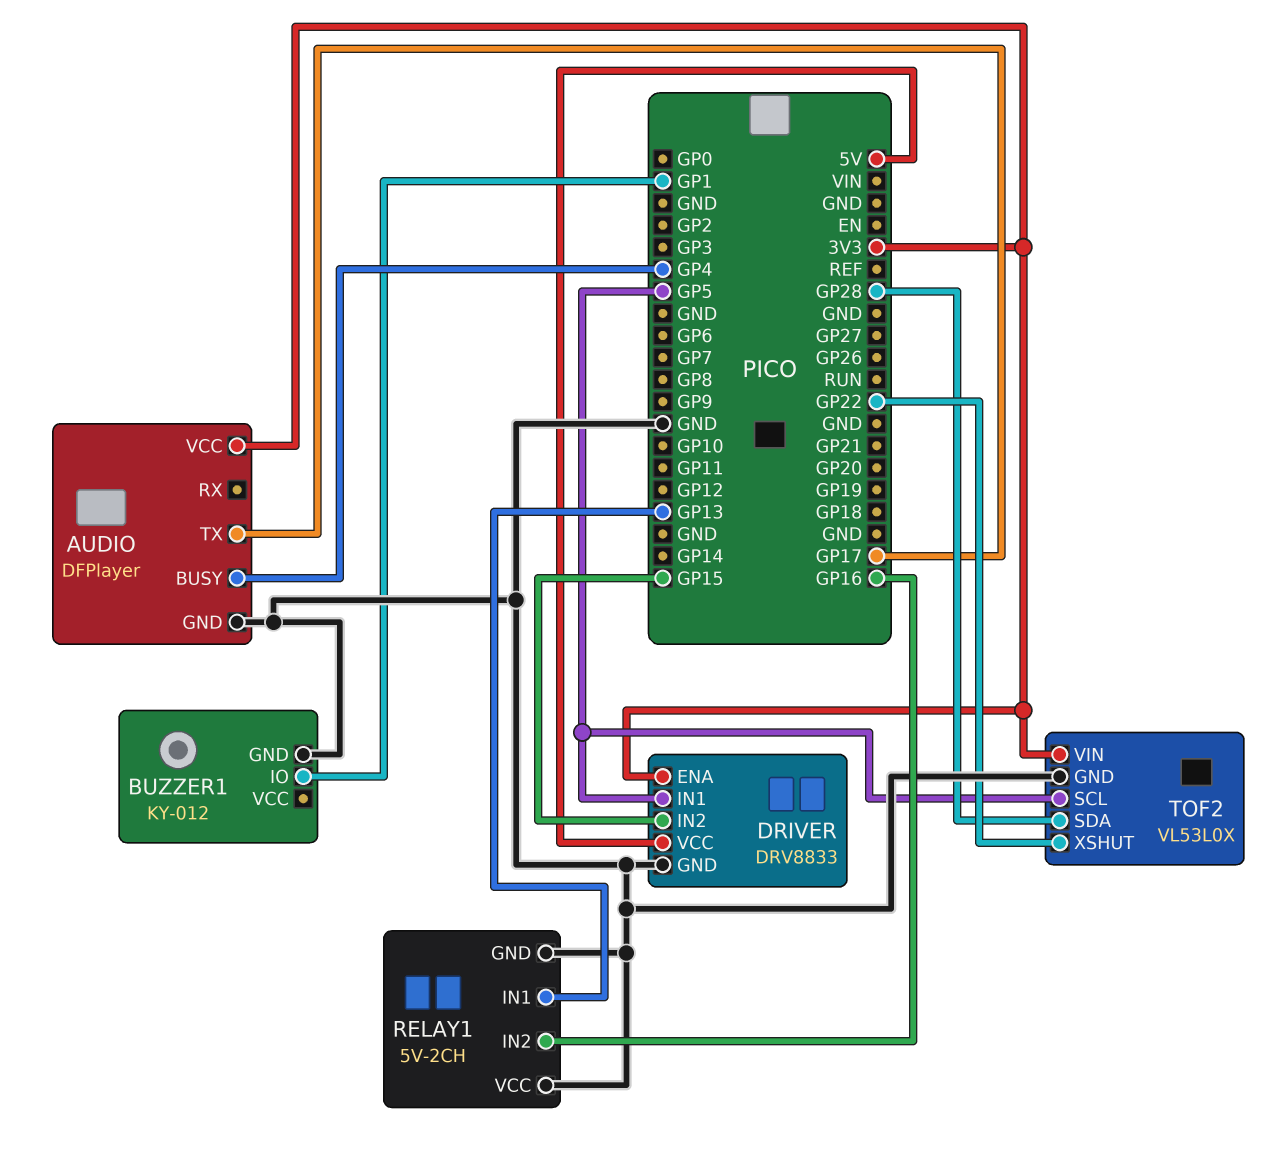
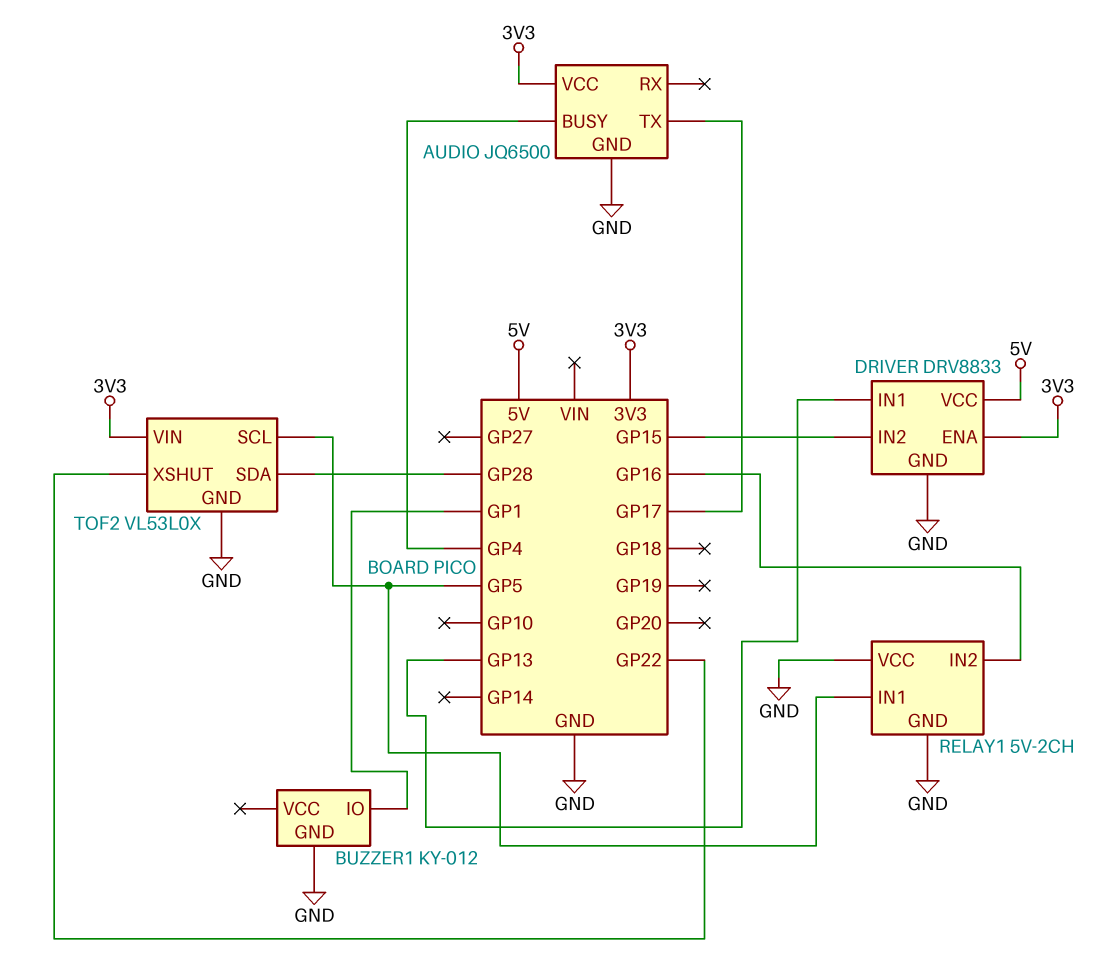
AUDIO: DFPlayer -> JQ6500
DRIVER pin IN1: GP5 -> GP13
RELAY1 pin IN1: GP13 -> GP5

